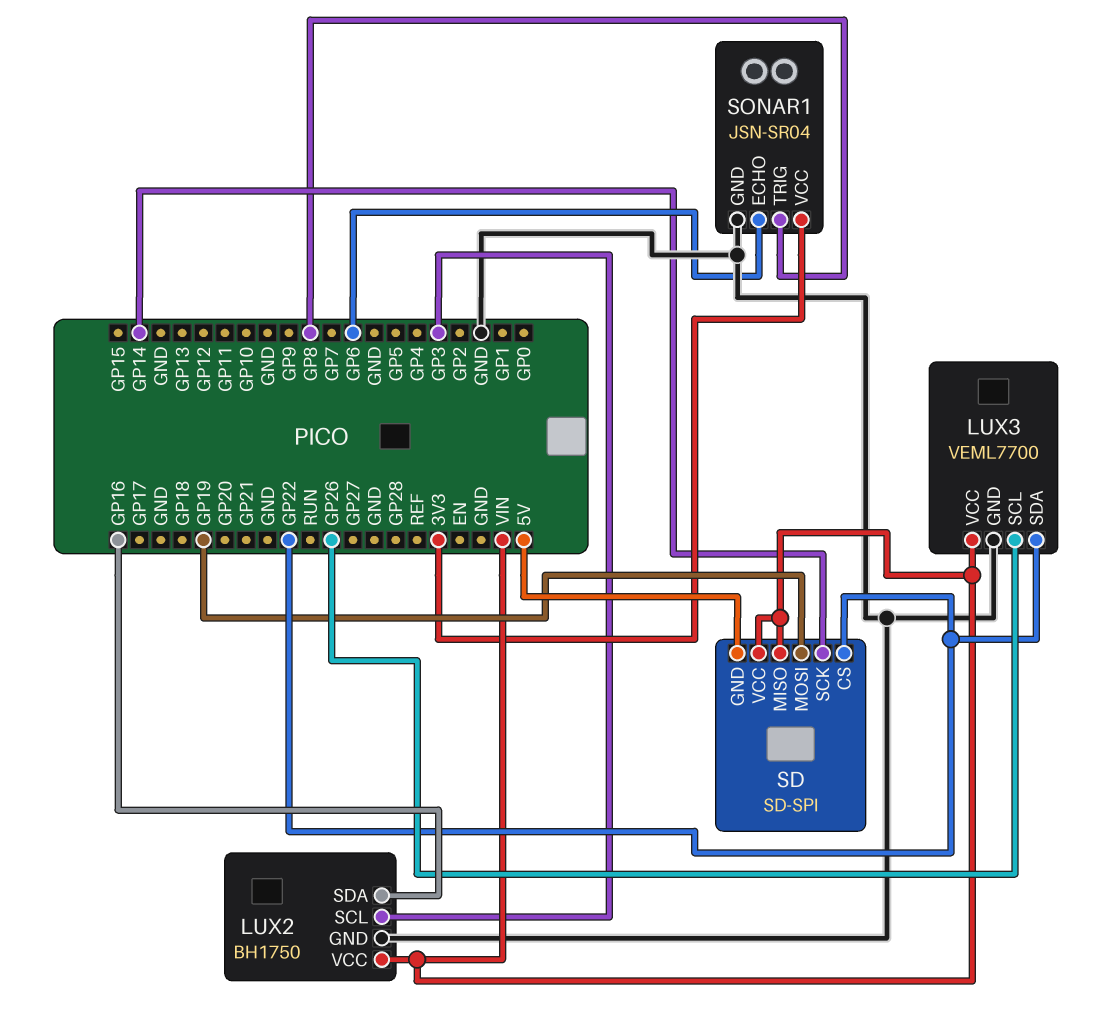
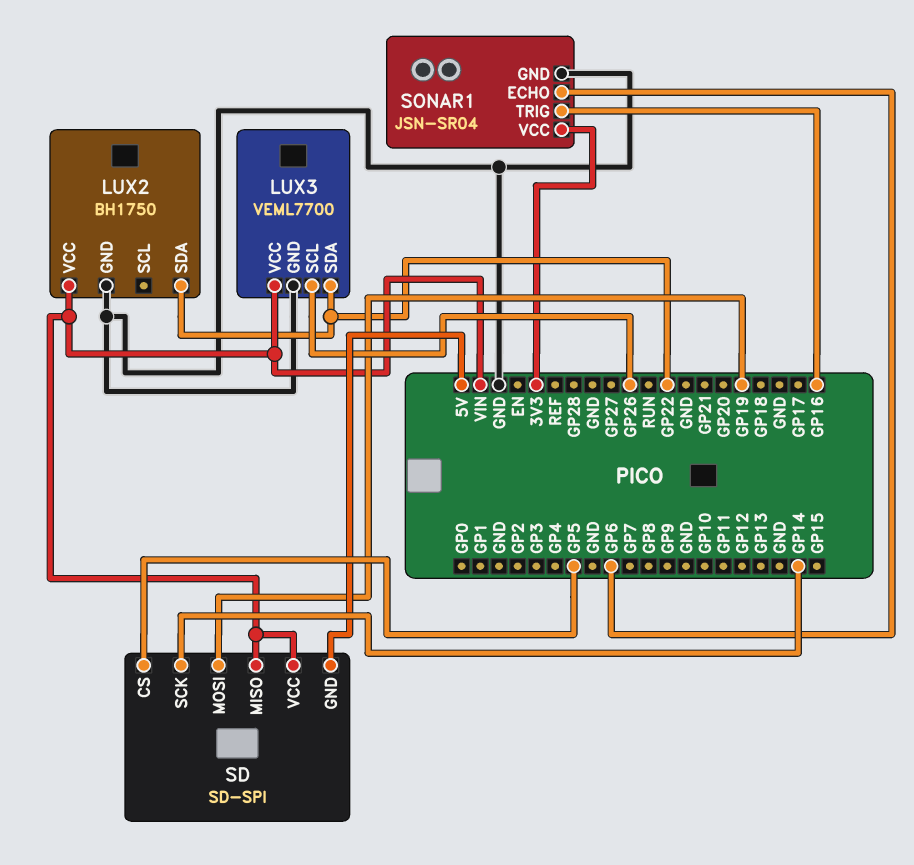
LUX2 pin SCL: GP3 -> none
LUX2 pin SDA: GP16 -> GP22
SD pin CS: GP22 -> GP5
SONAR1 pin TRIG: GP8 -> GP16

